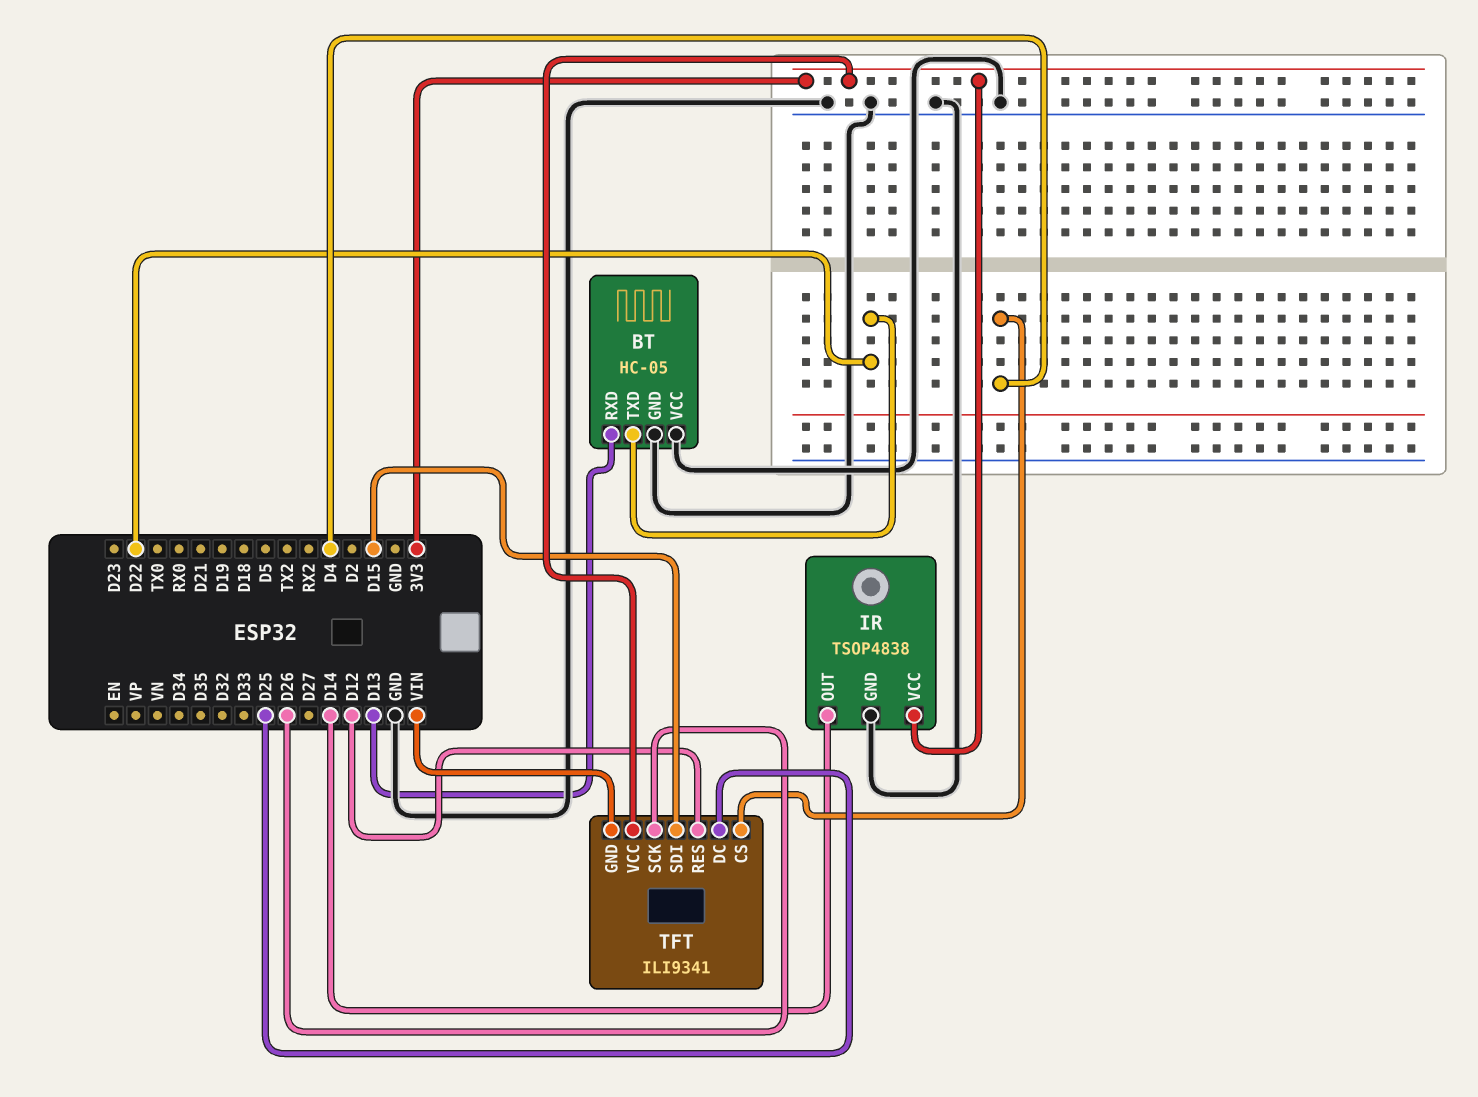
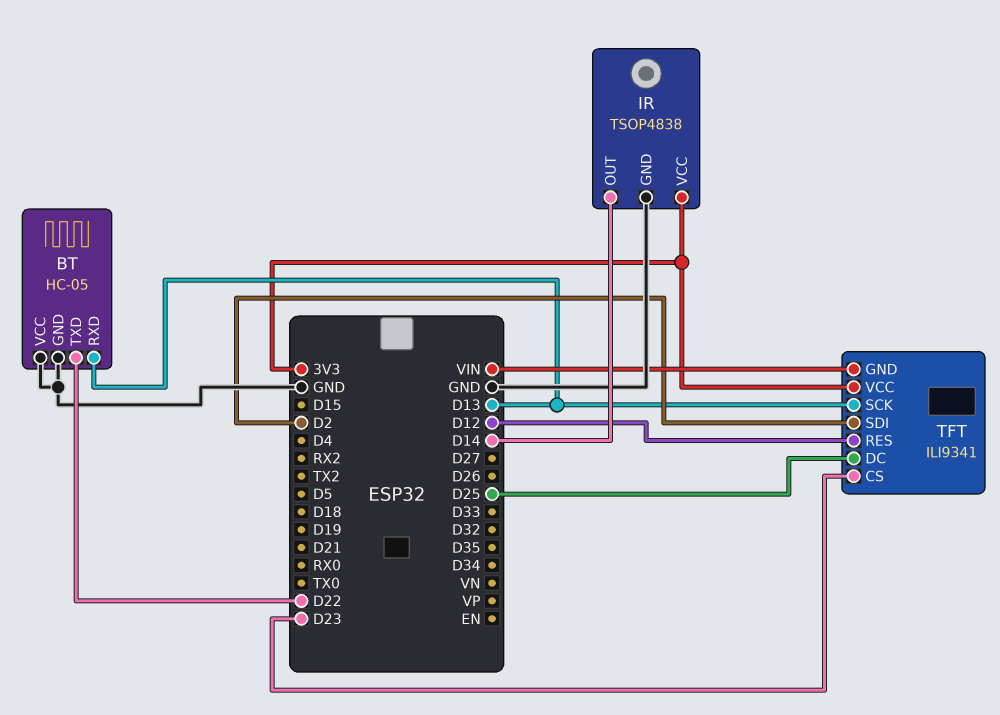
TFT pin CS: D4 -> D23
TFT pin SCK: D26 -> D13
TFT pin SDI: D15 -> D2

